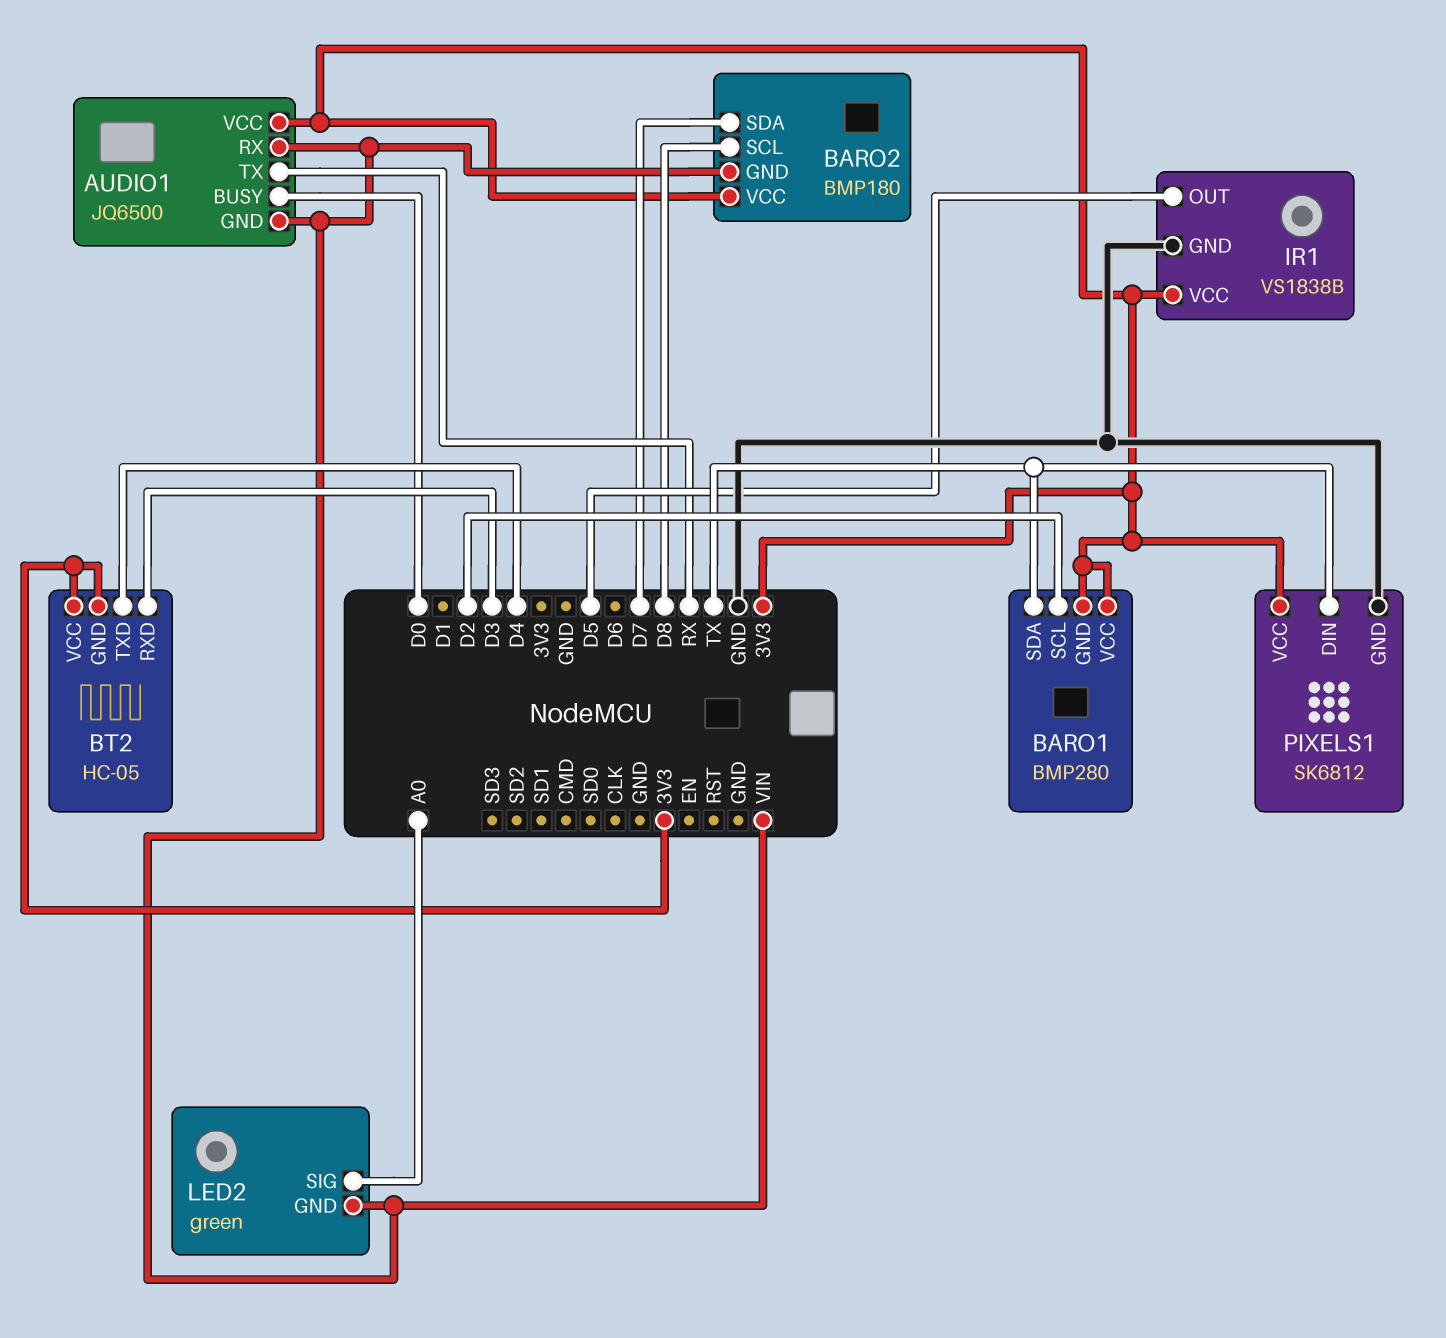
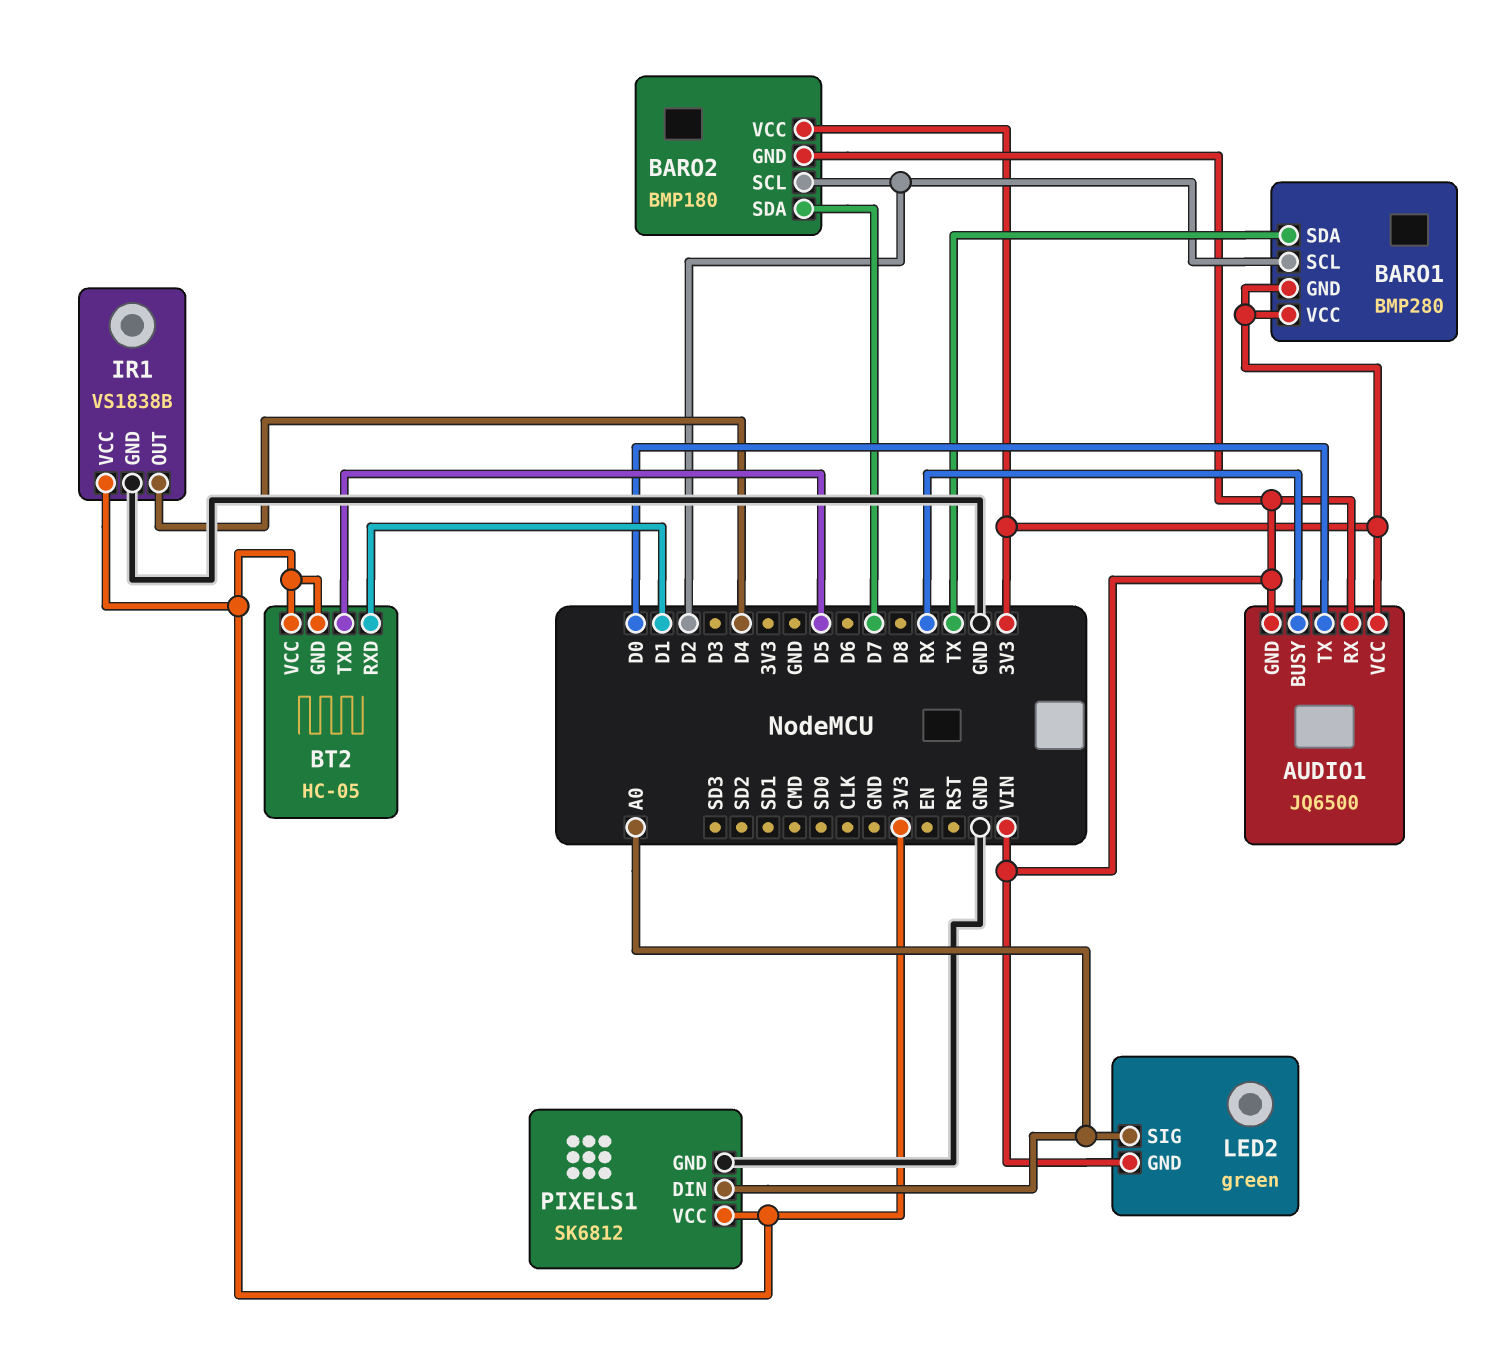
AUDIO1 pin BUSY: D0 -> RX
AUDIO1 pin TX: RX -> D0
BARO2 pin SCL: D8 -> D2
BT2 pin RXD: D3 -> D1
BT2 pin TXD: D4 -> D5
IR1 pin OUT: D5 -> D4
PIXELS1 pin DIN: TX -> A0

